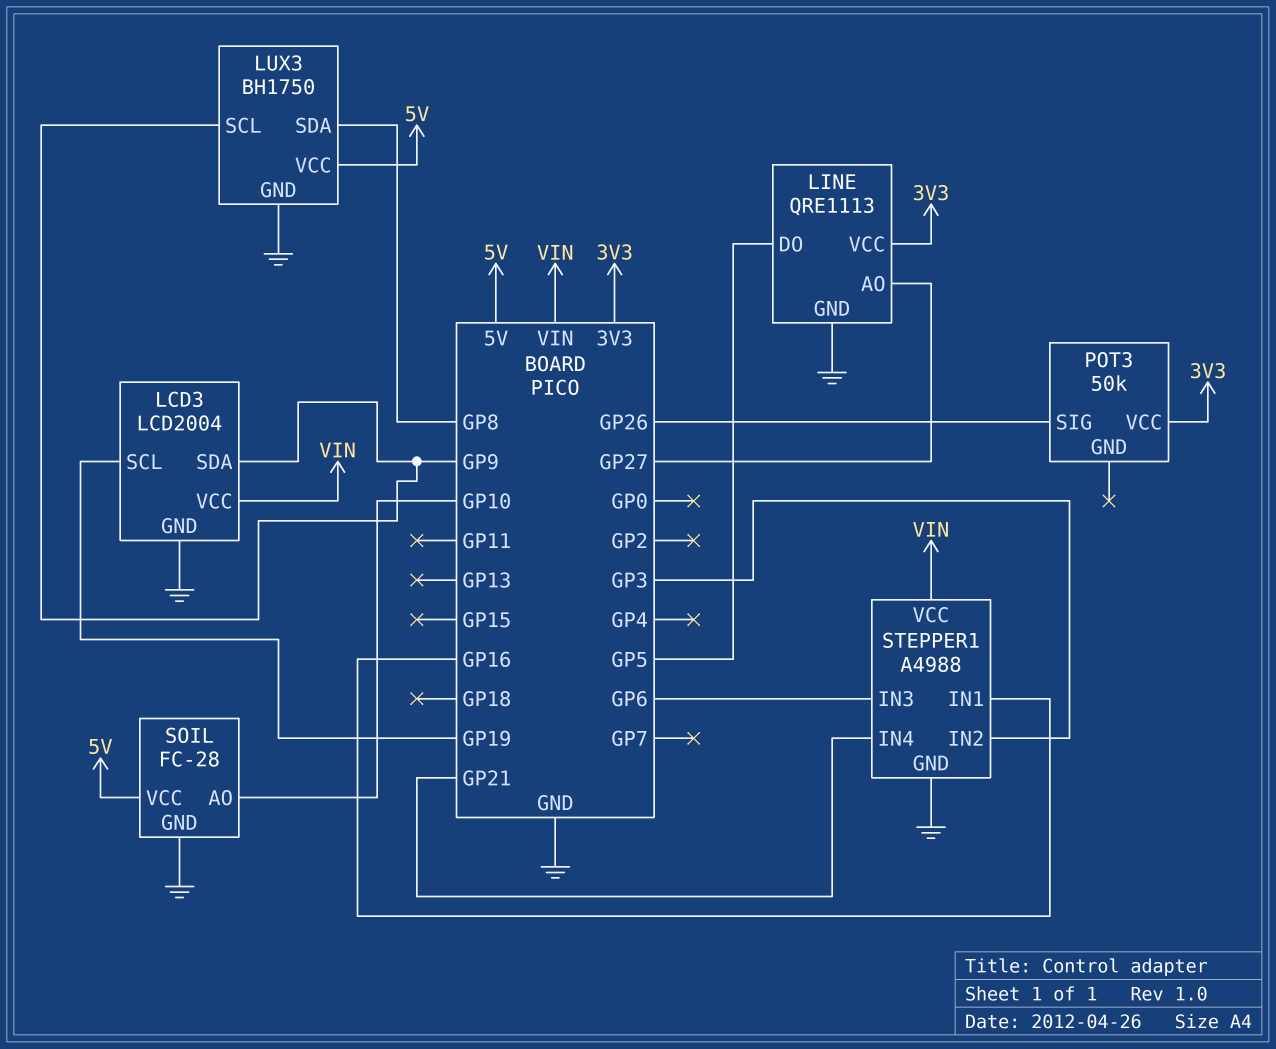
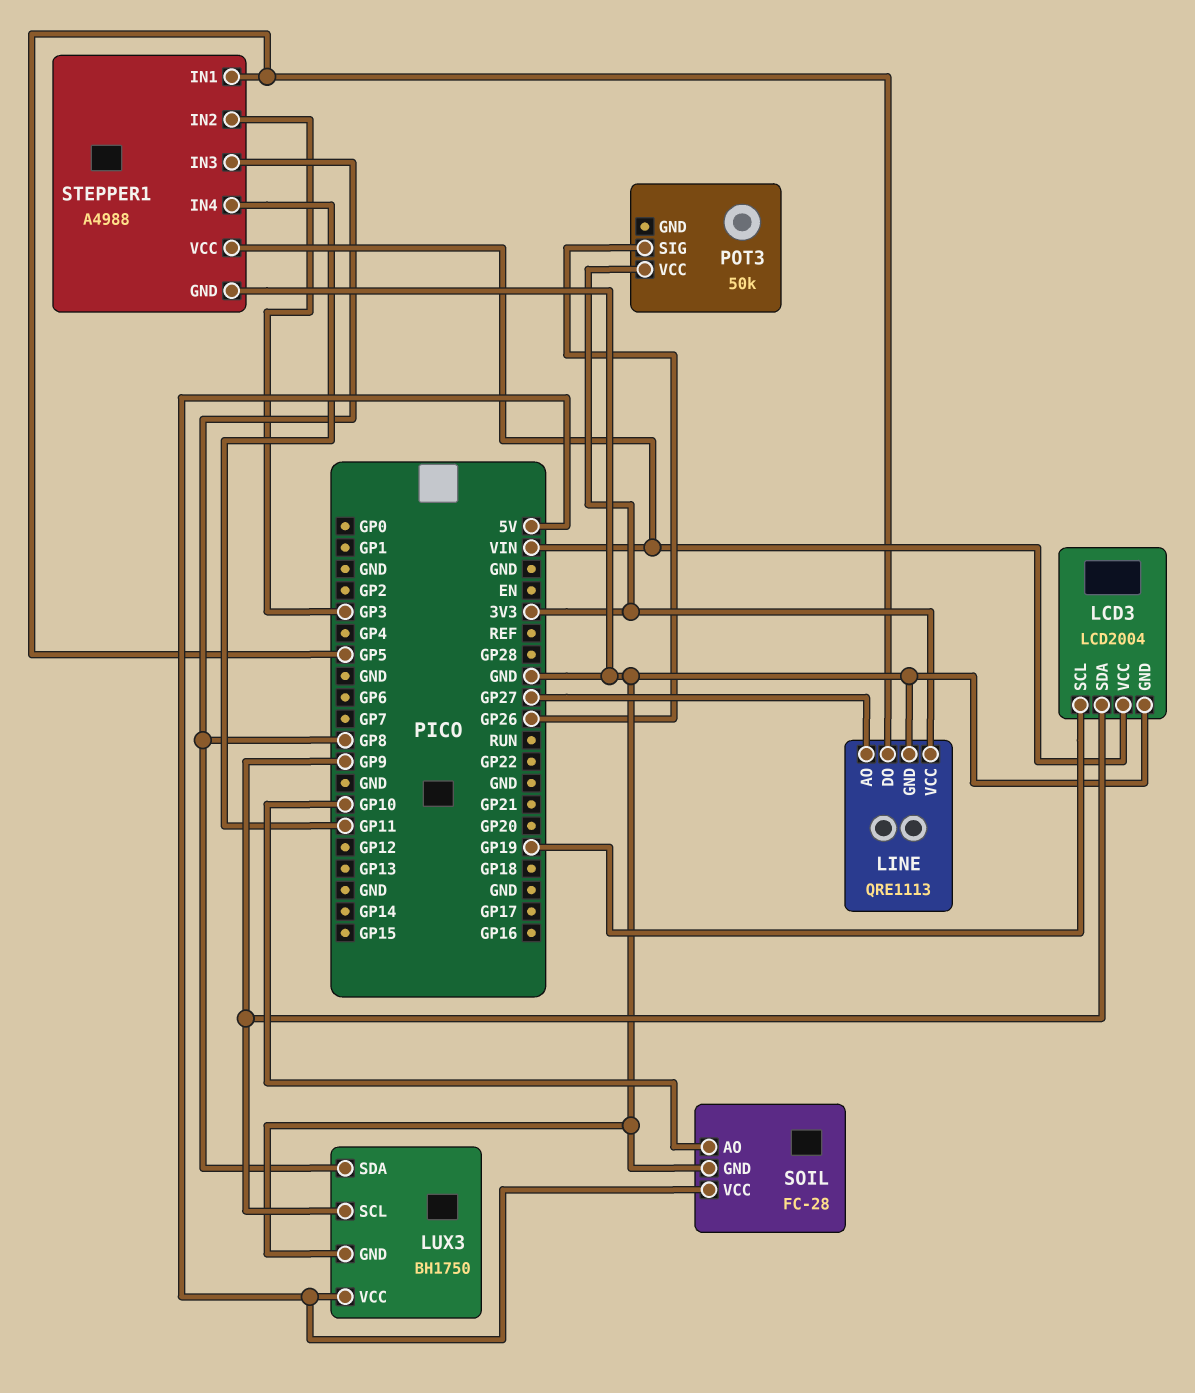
STEPPER1 pin IN1: GP16 -> GP5
STEPPER1 pin IN3: GP6 -> GP8
STEPPER1 pin IN4: GP21 -> GP11

